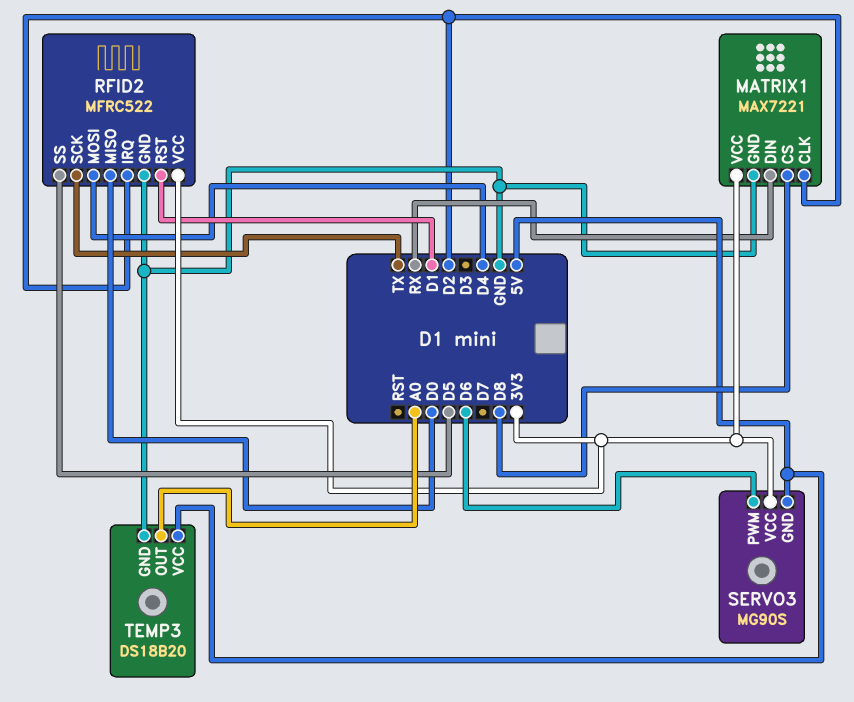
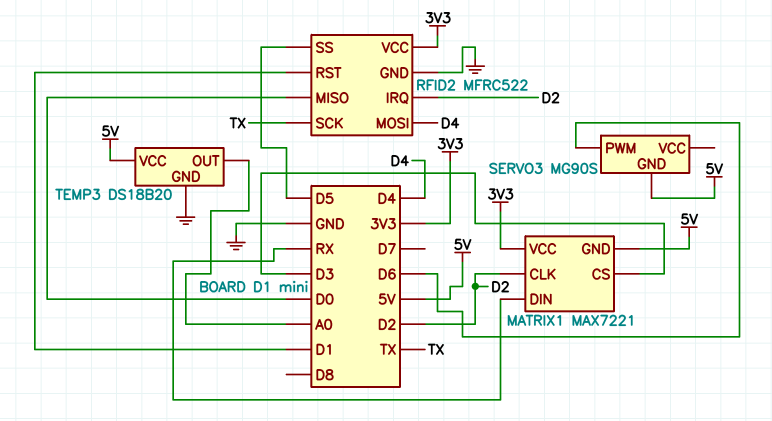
MATRIX1 pin CS: D8 -> D3
MATRIX1 pin GND: GND -> 5V
SERVO3 pin VCC: 3V3 -> none

